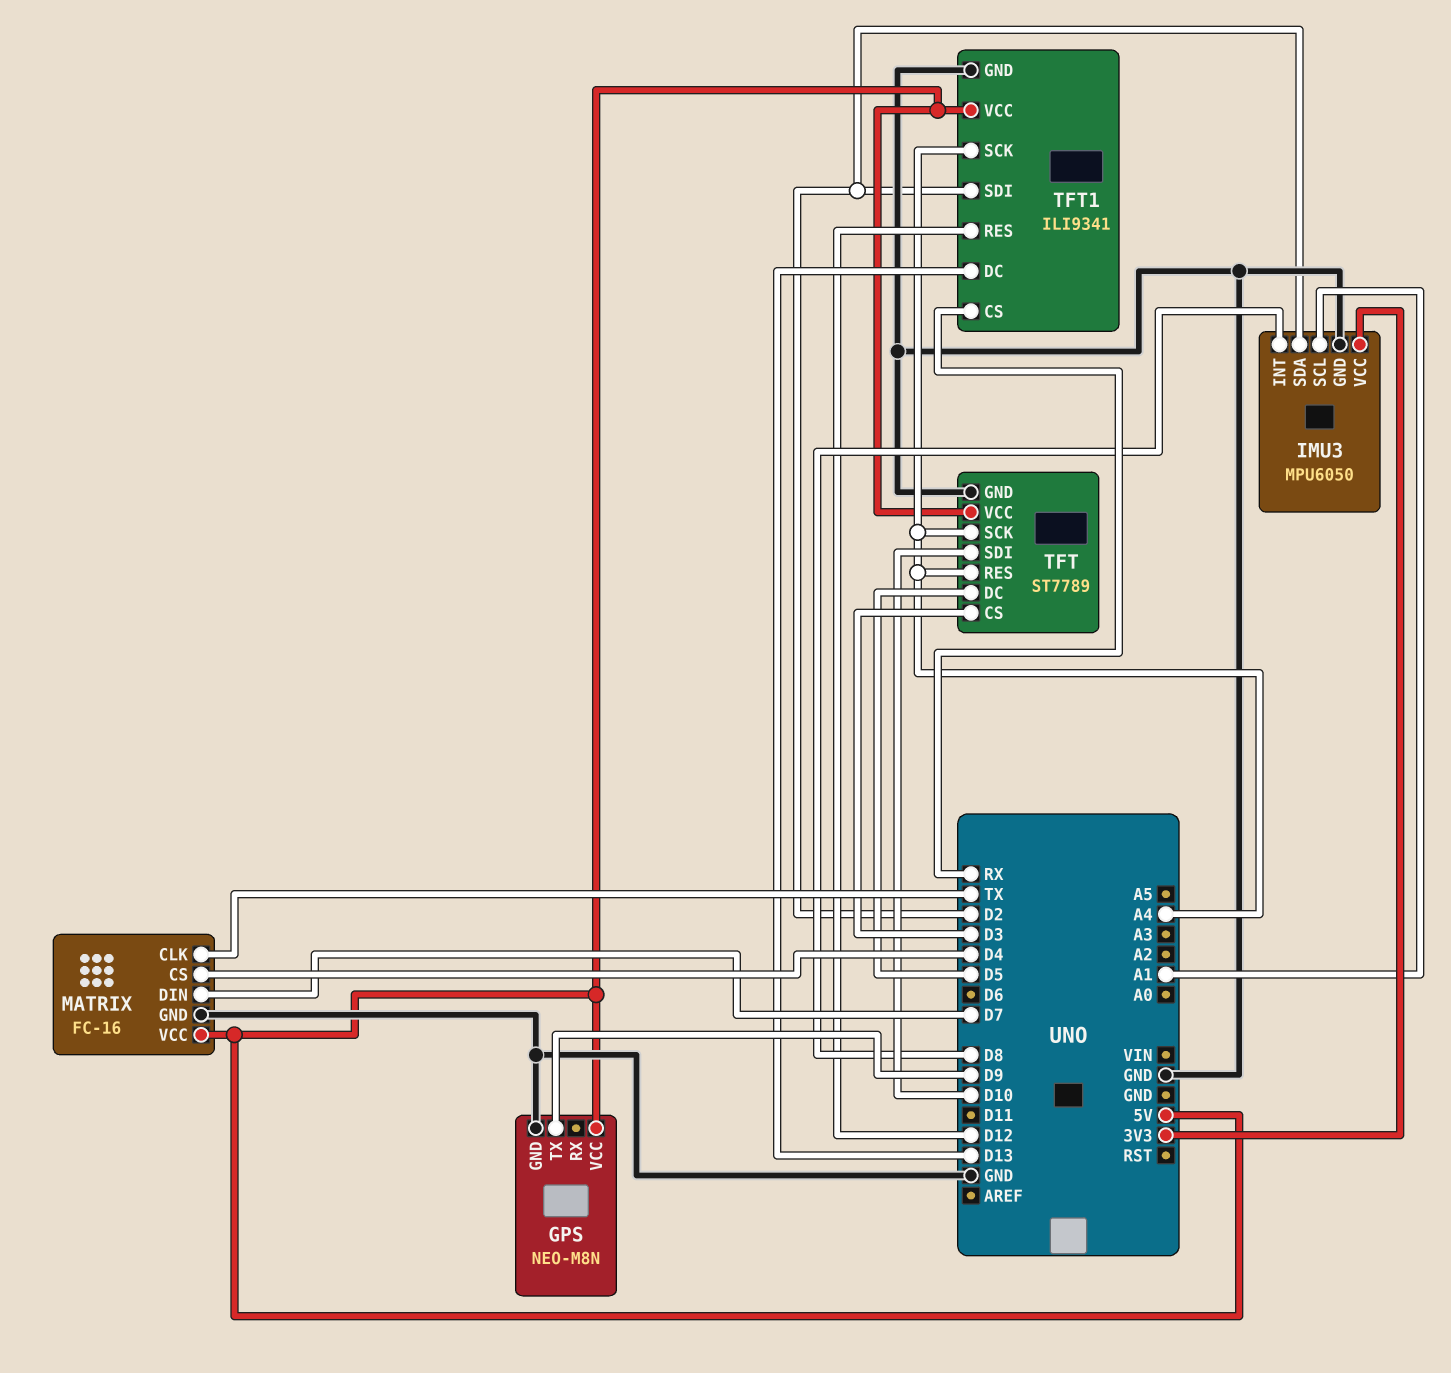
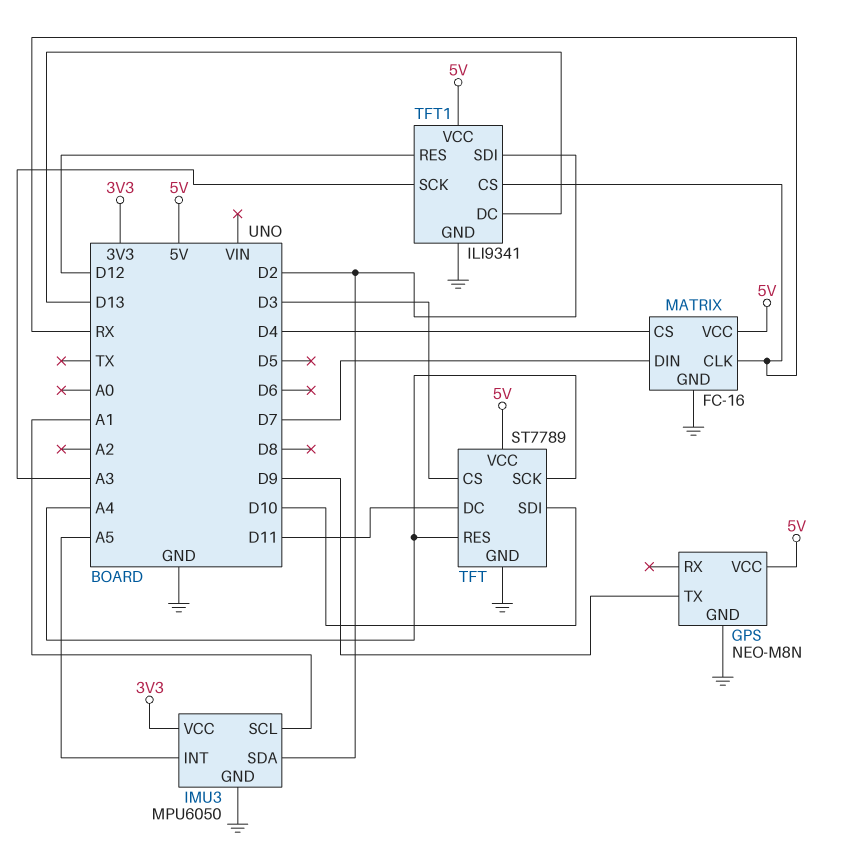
IMU3 pin INT: D8 -> A5
MATRIX pin CLK: TX -> RX
TFT pin DC: D5 -> D11
TFT1 pin SCK: A4 -> A3

